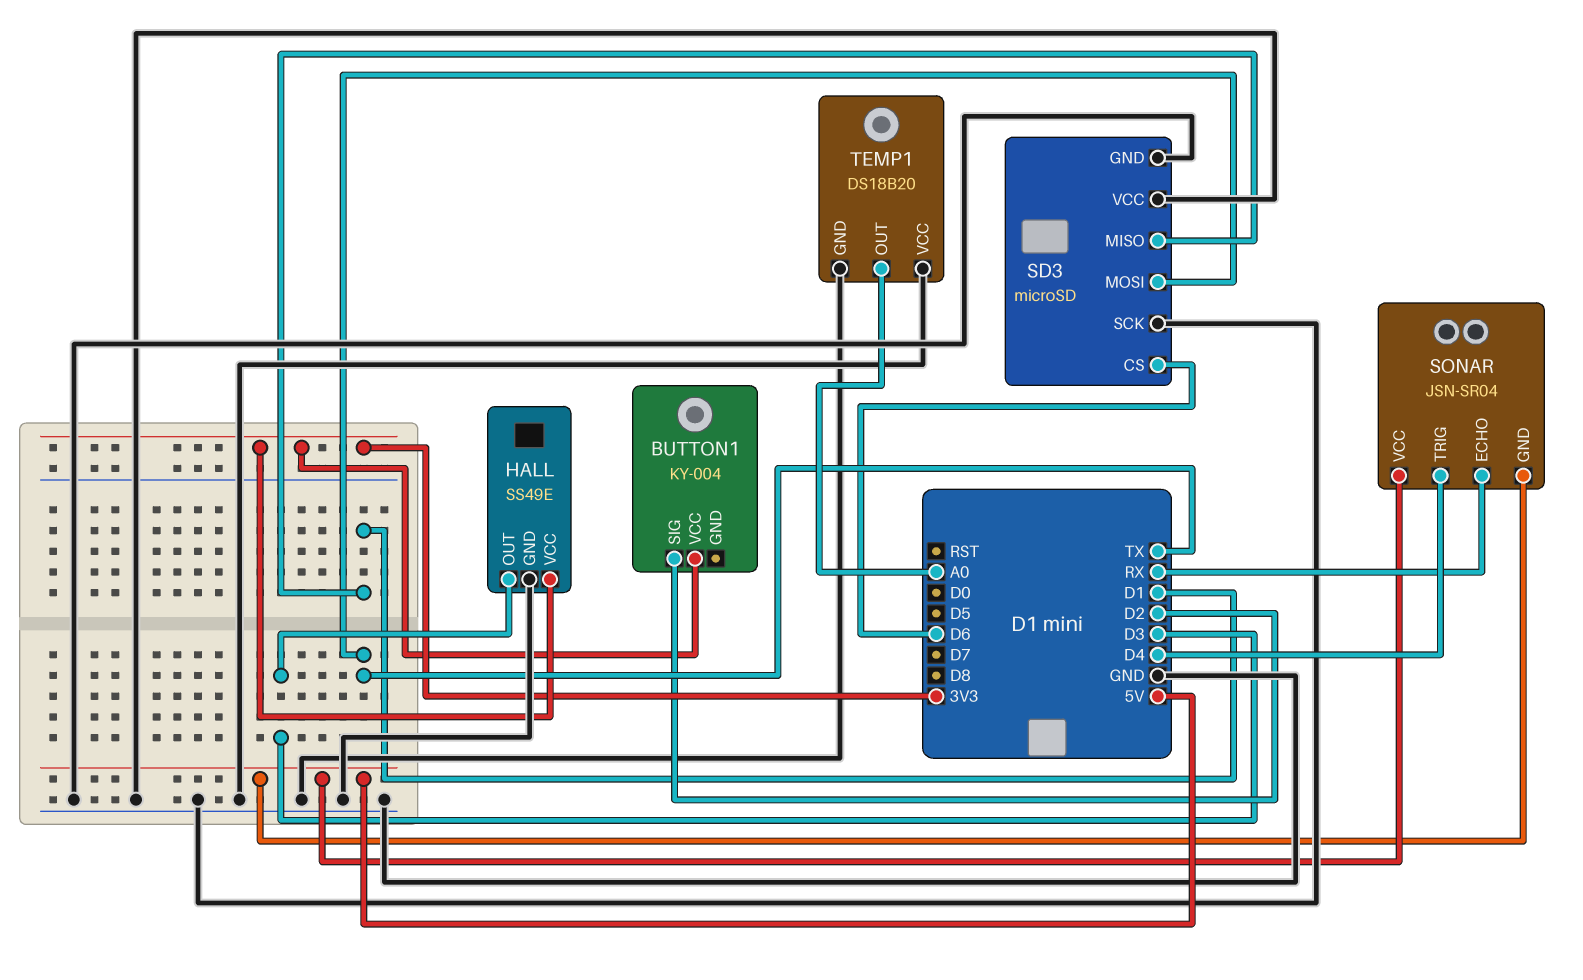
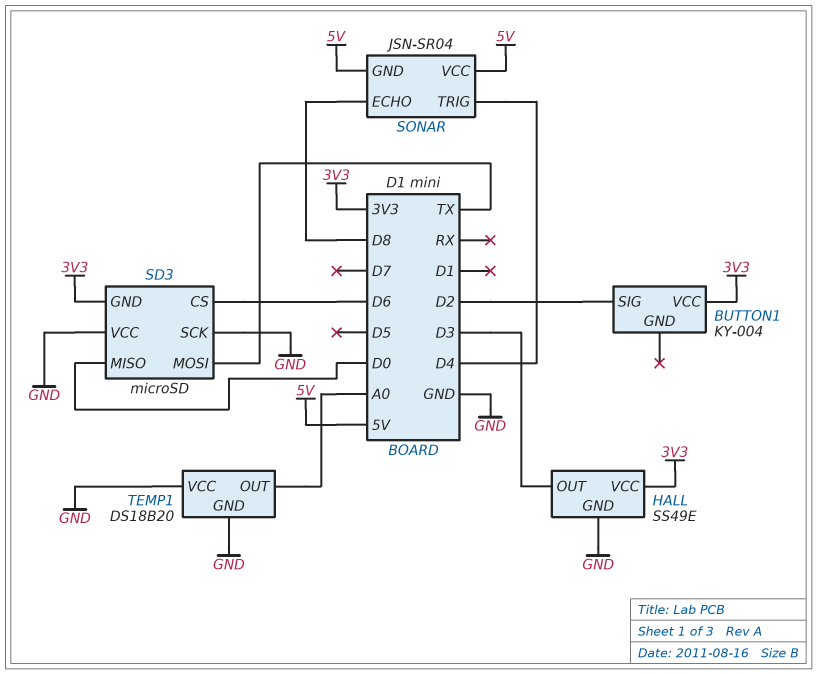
SD3 pin GND: GND -> 3V3
SD3 pin MISO: D1 -> D0
SONAR pin ECHO: RX -> D8

